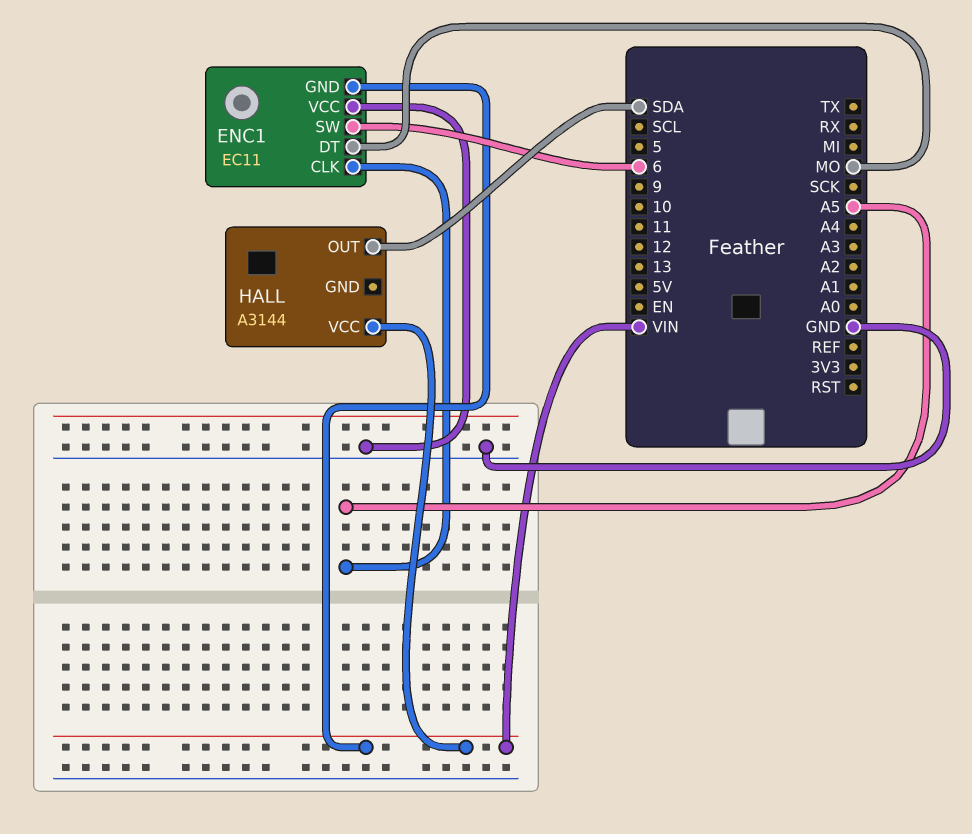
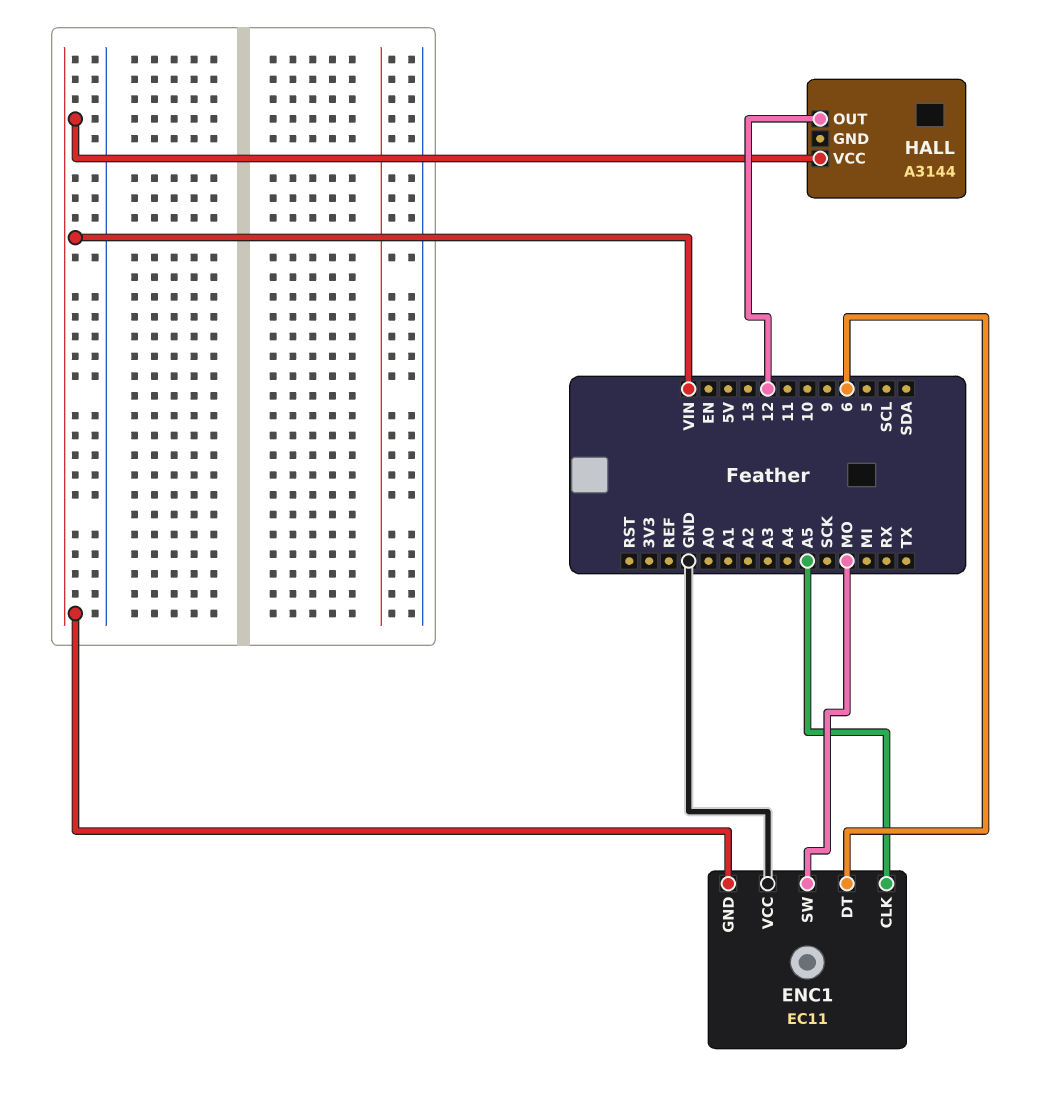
ENC1 pin DT: MO -> 6
ENC1 pin SW: 6 -> MO
HALL pin OUT: SDA -> 12

